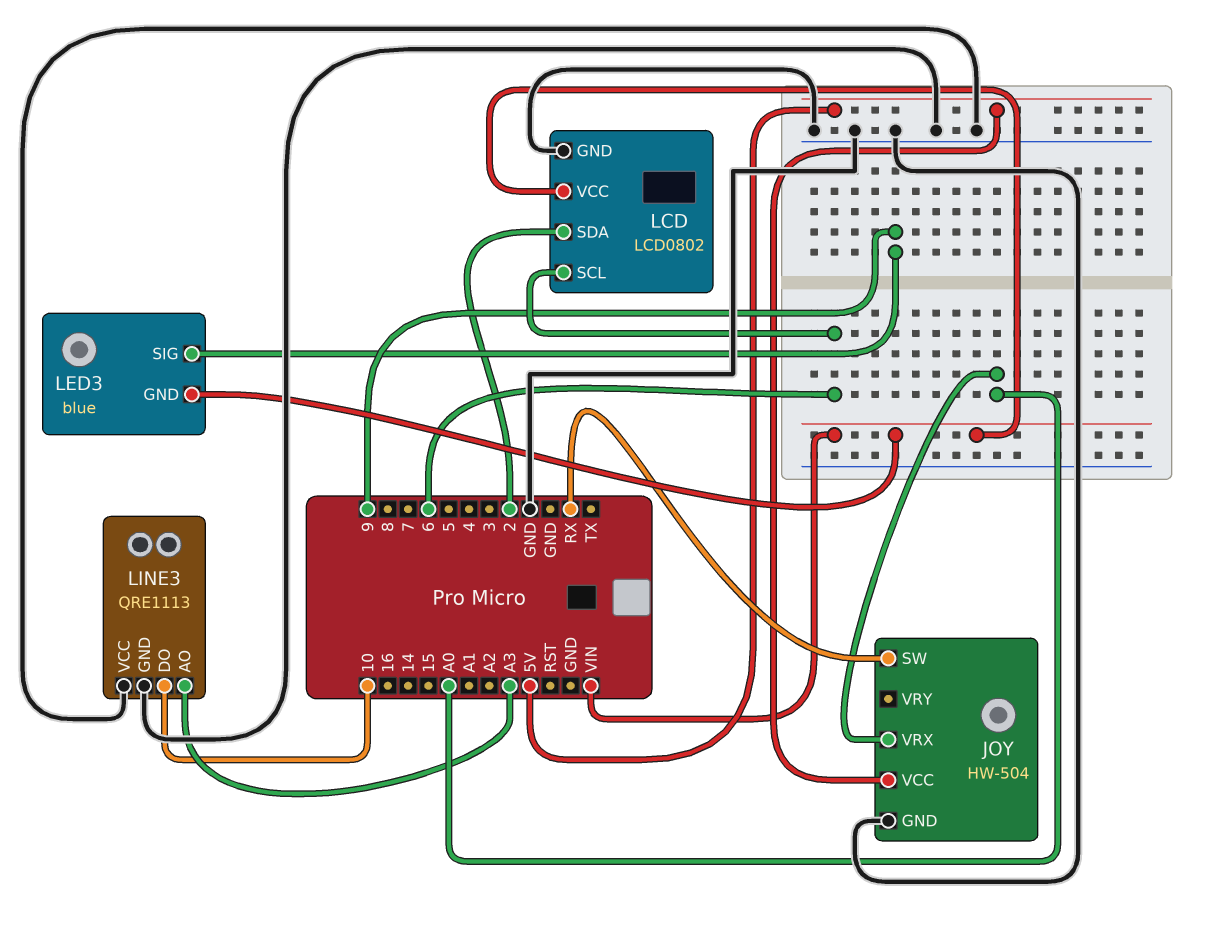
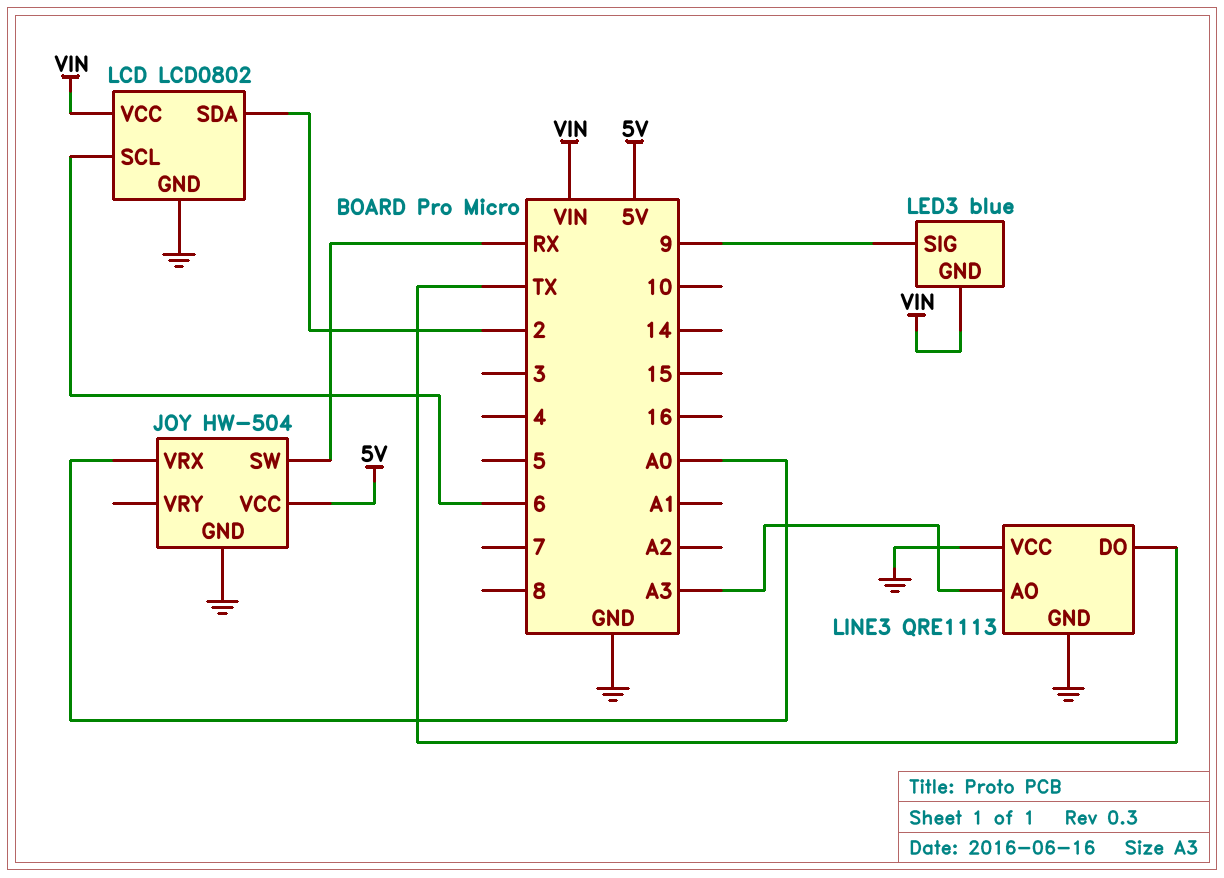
LINE3 pin DO: 10 -> TX

